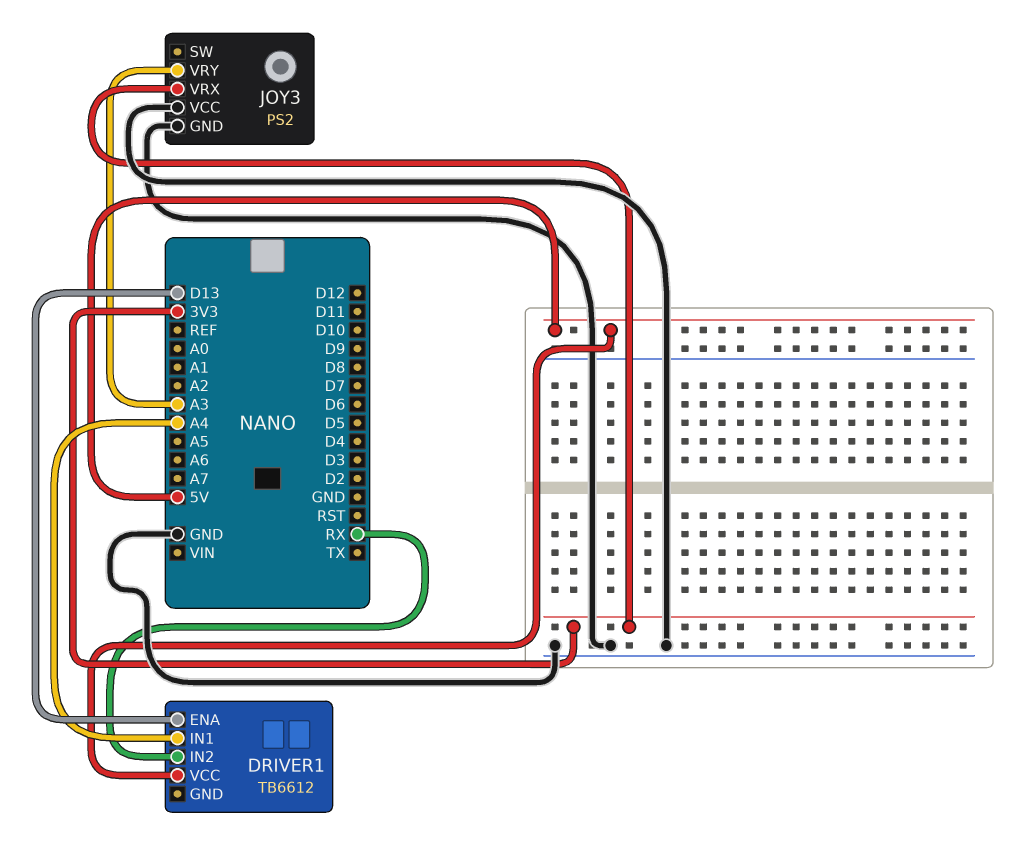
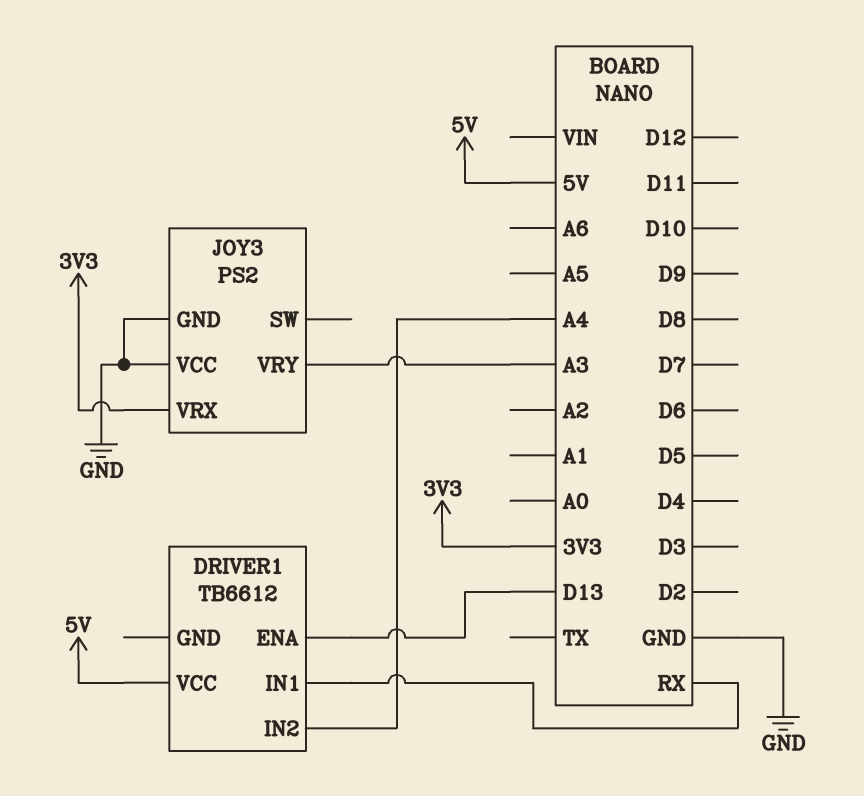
DRIVER1 pin IN1: A4 -> RX
DRIVER1 pin IN2: RX -> A4

